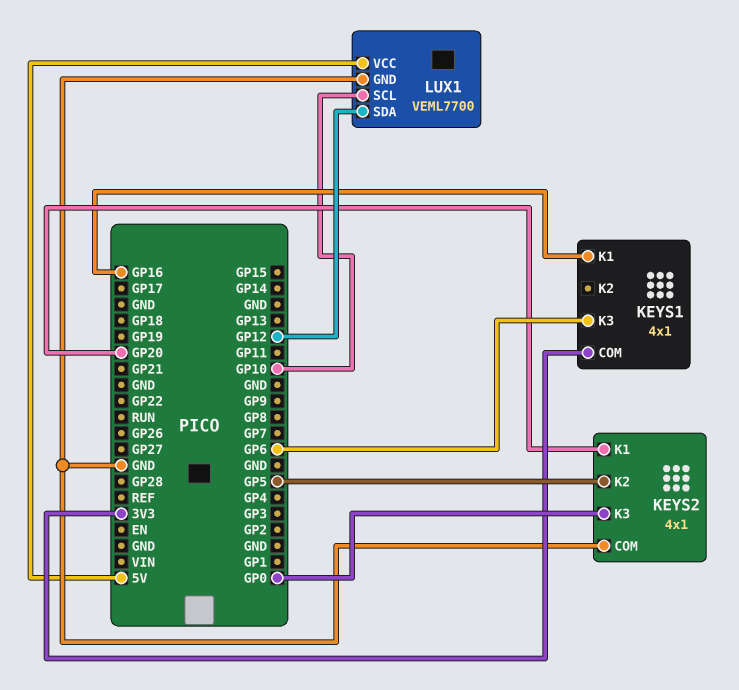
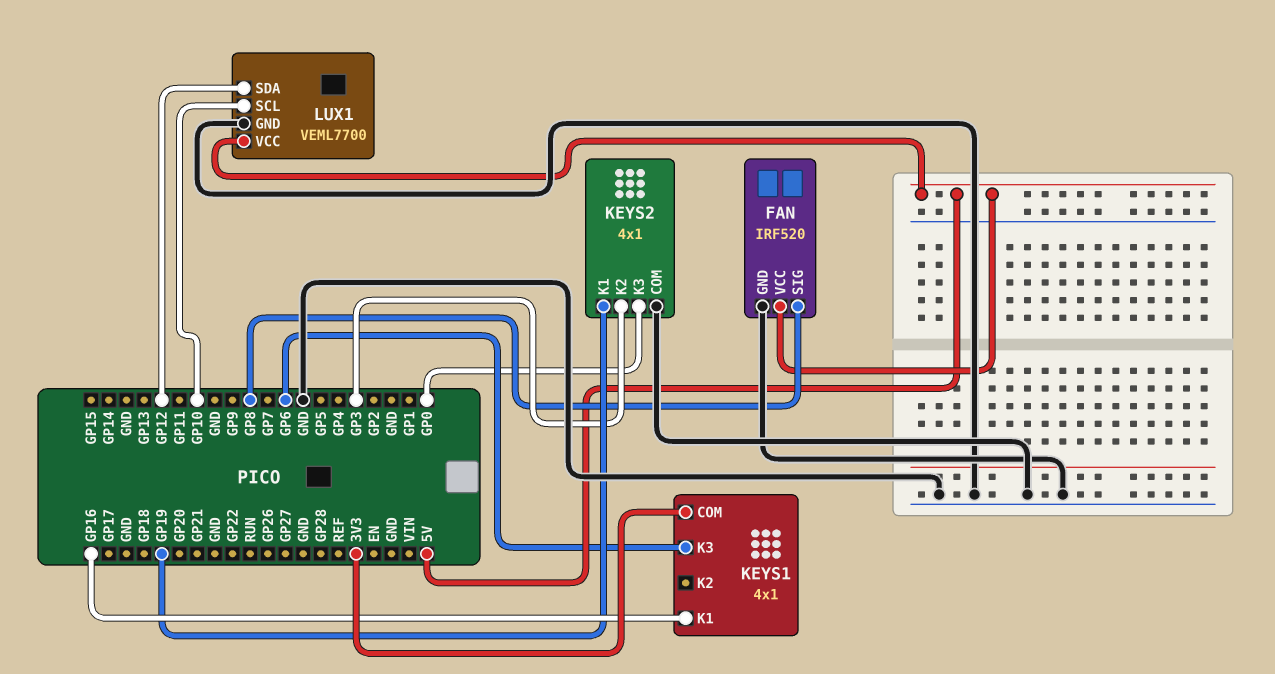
FAN: none -> IRF520
FAN pin GND: none -> GND
FAN pin SIG: none -> GP8
FAN pin VCC: none -> 5V
KEYS2 pin K1: GP20 -> GP19
KEYS2 pin K2: GP5 -> GP3

